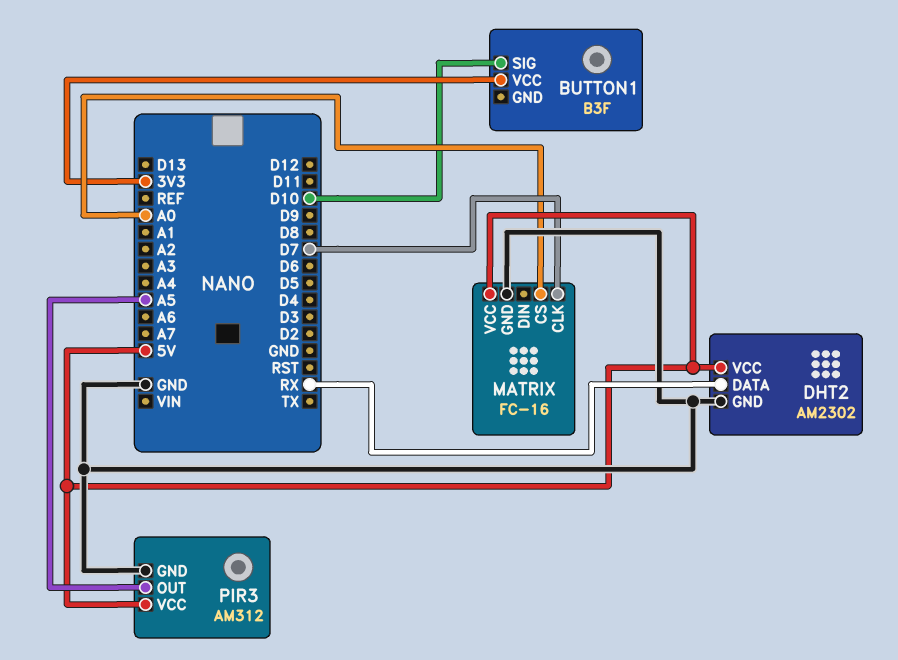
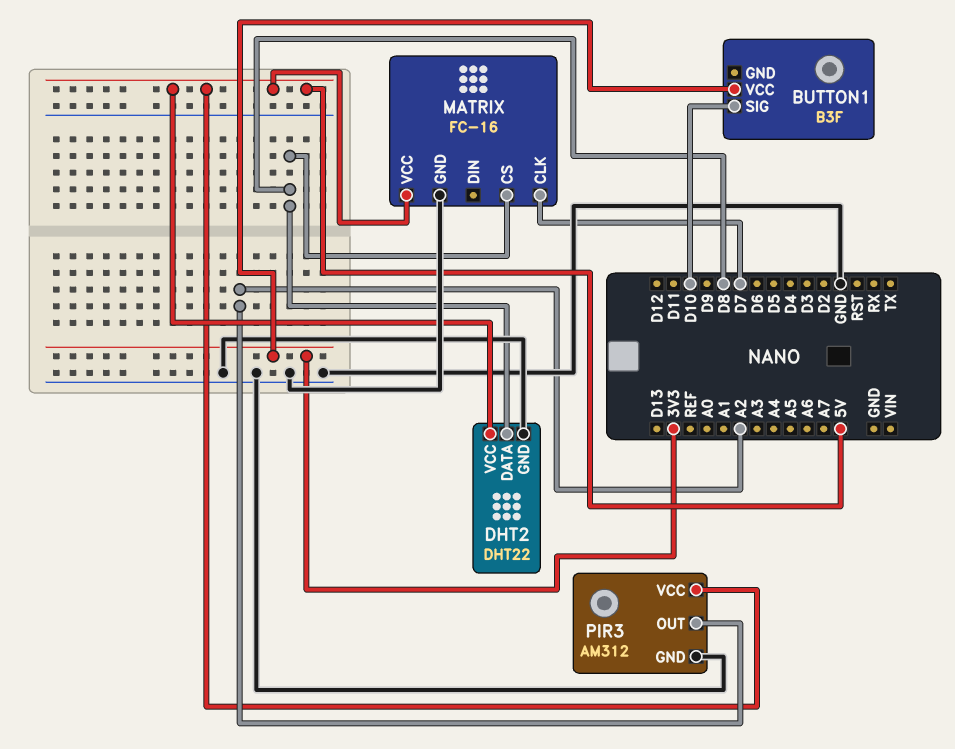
DHT2: AM2302 -> DHT22
DHT2 pin DATA: RX -> D8
MATRIX pin CS: A0 -> D8
PIR3 pin OUT: A5 -> A2

